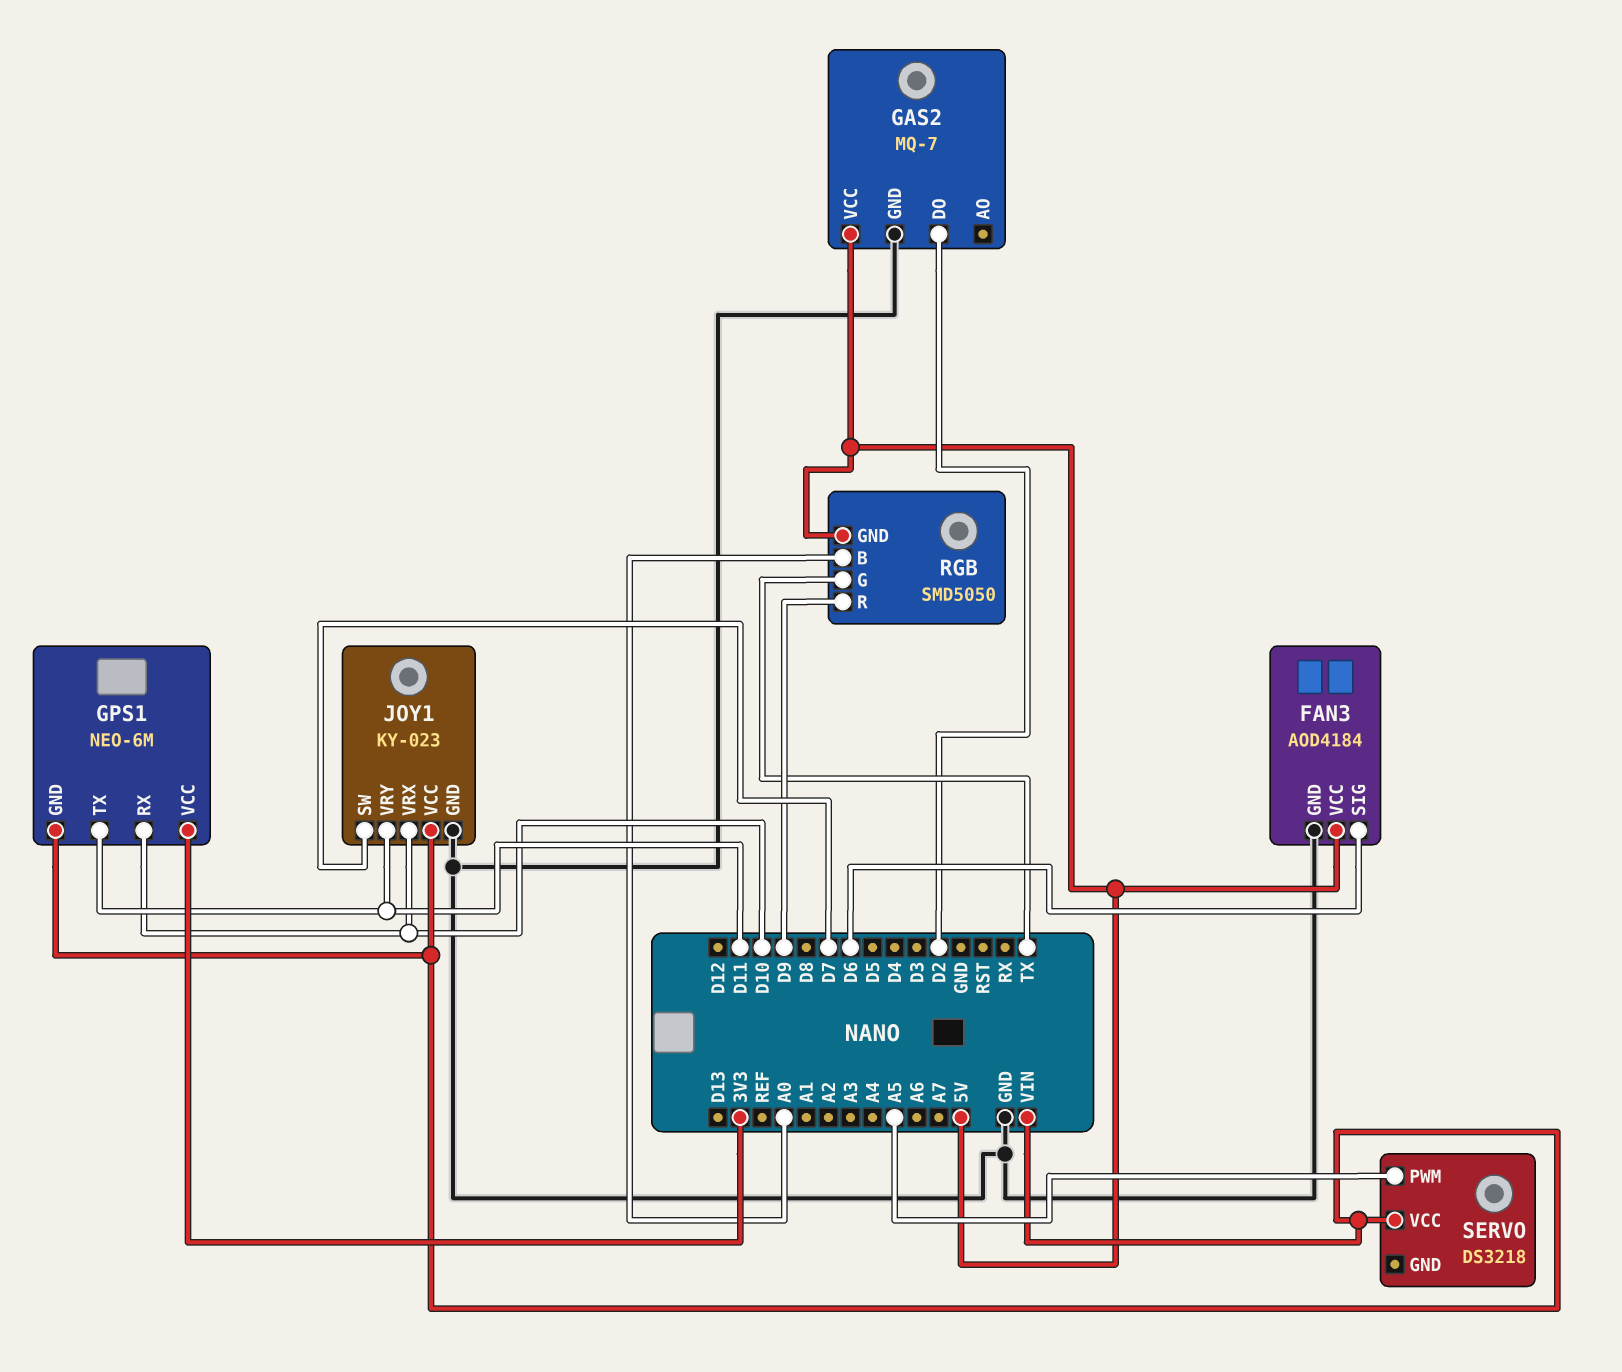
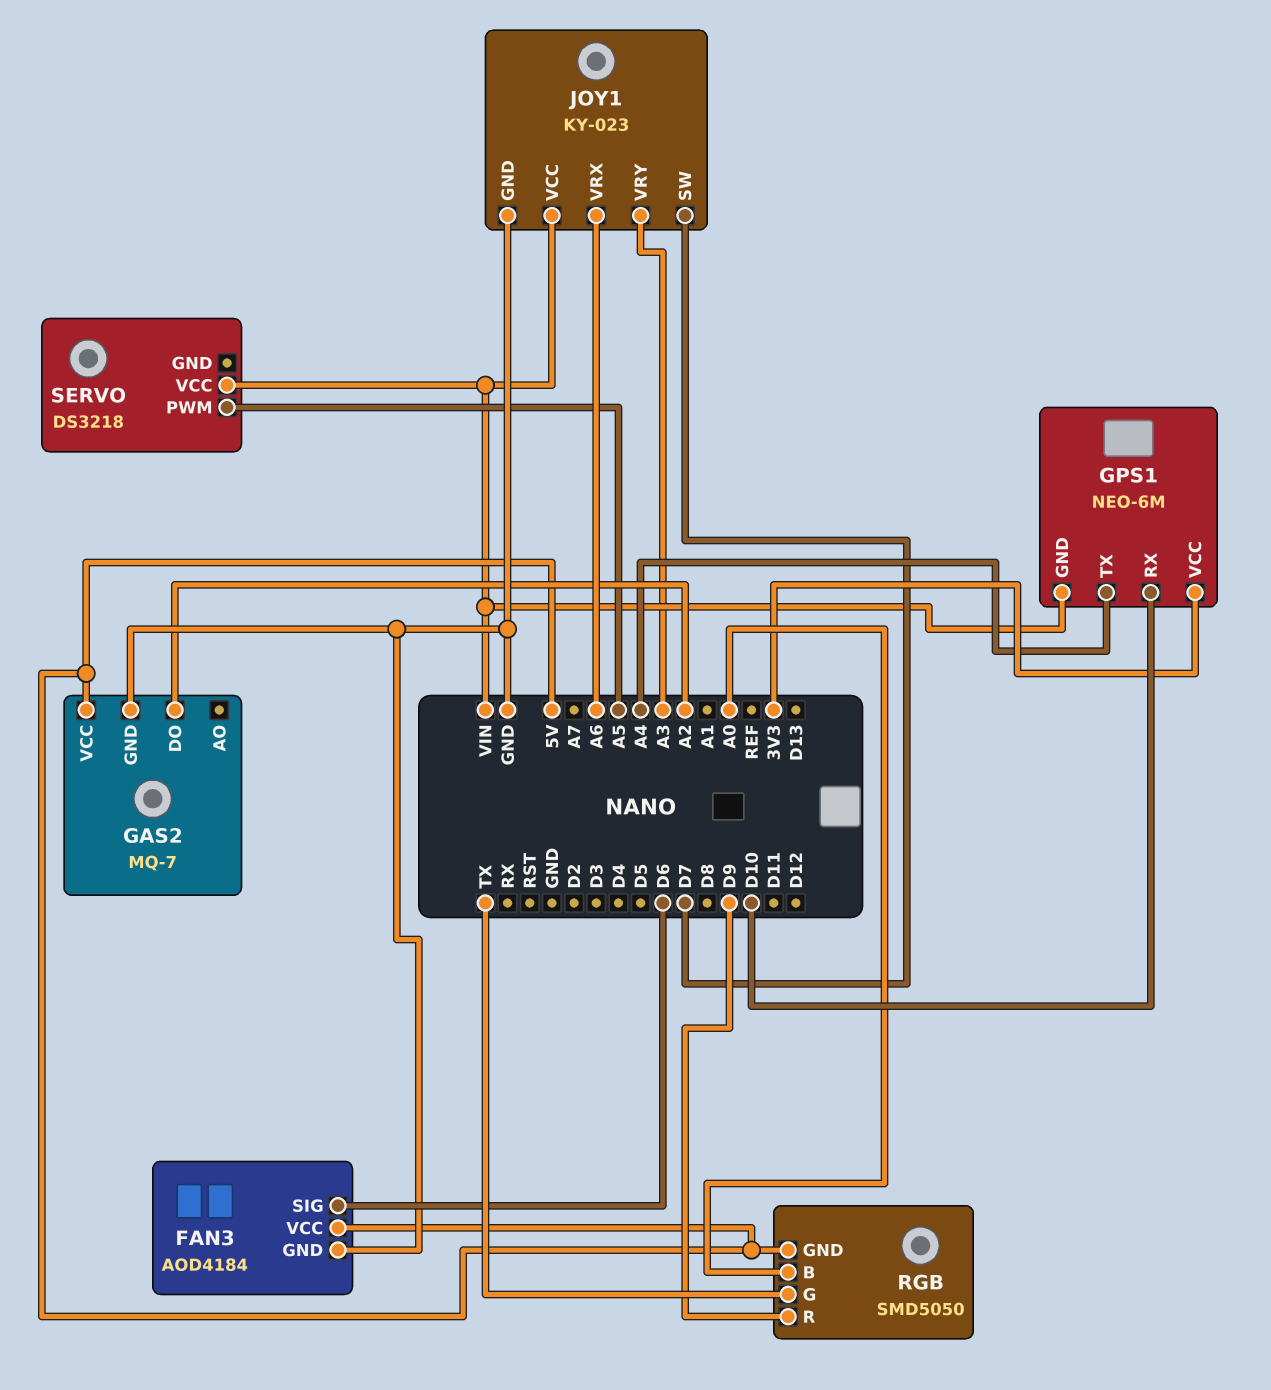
GAS2 pin DO: D2 -> A2
GPS1 pin TX: D11 -> A4
JOY1 pin VRX: D10 -> A6
JOY1 pin VRY: D11 -> A3

